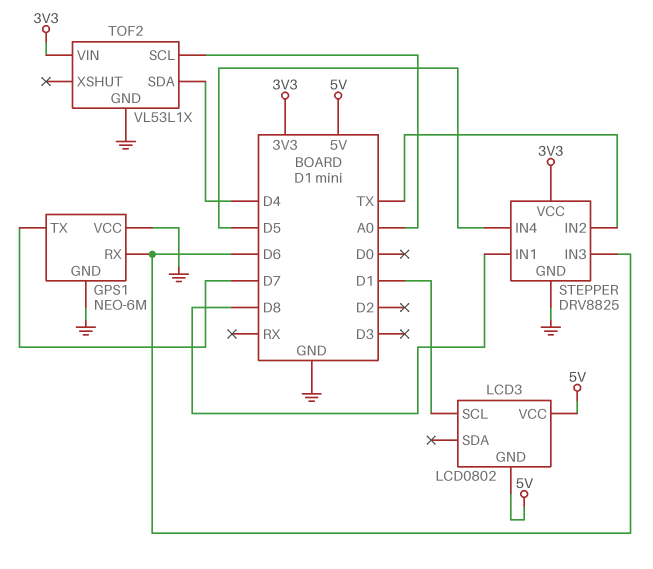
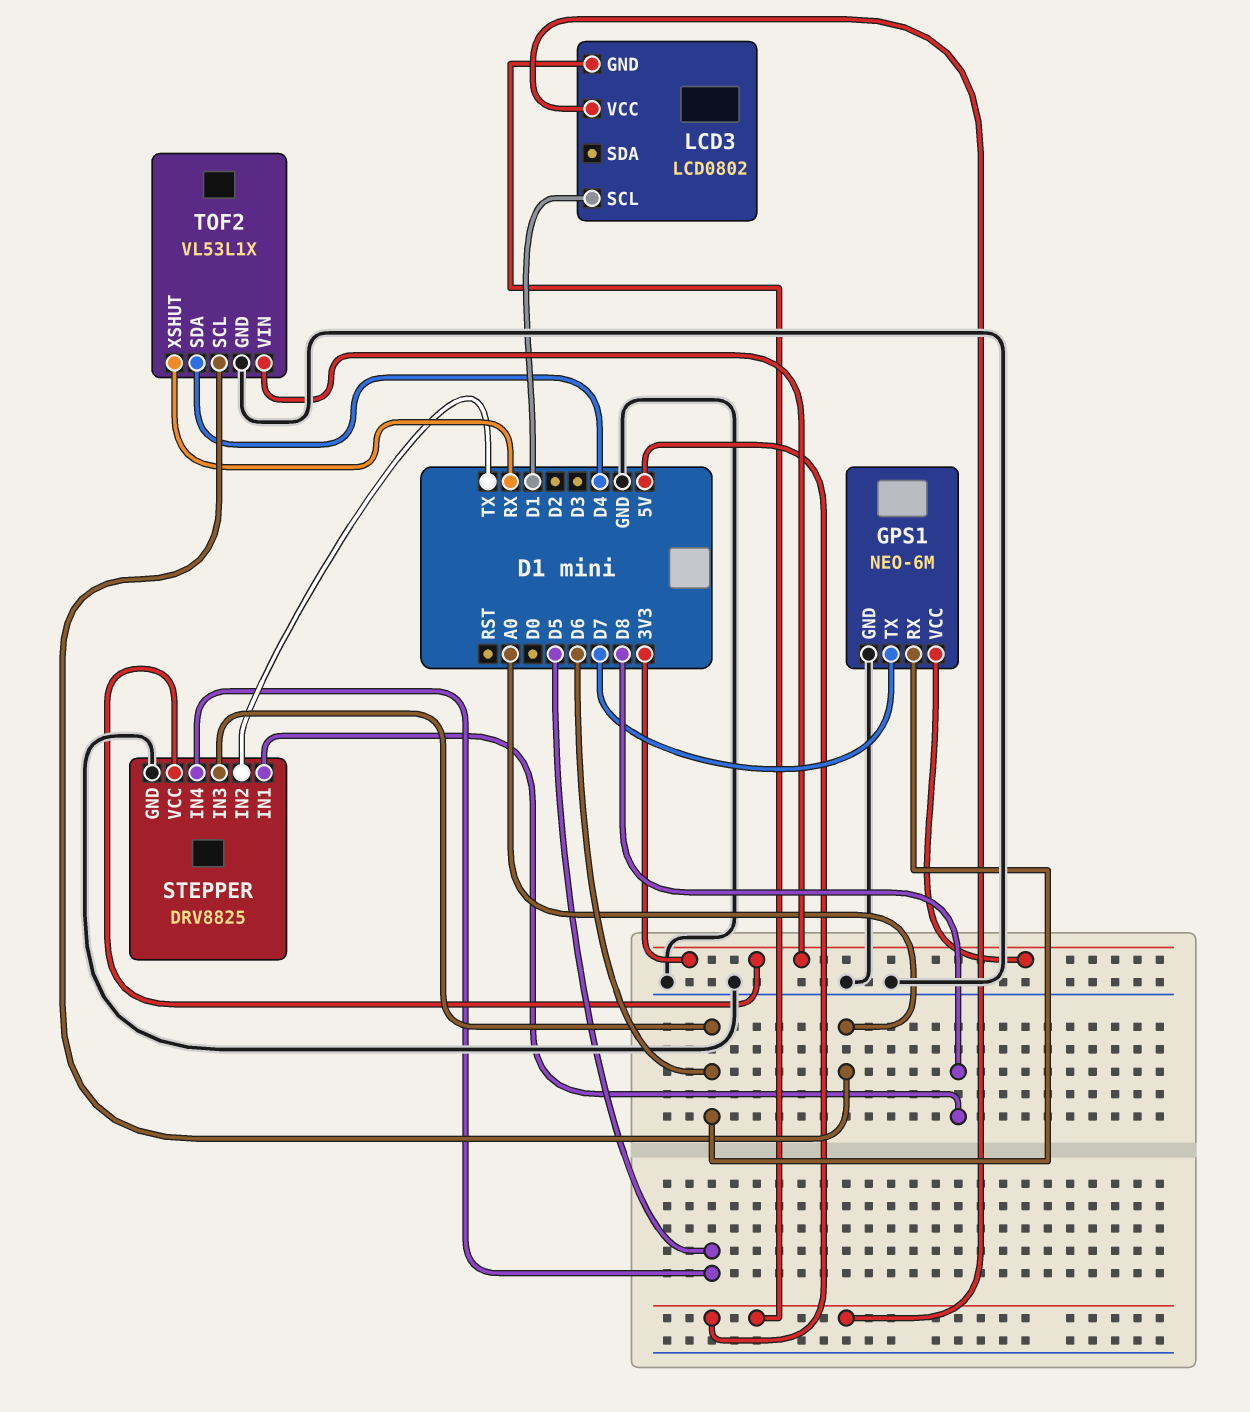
GPS1 pin VCC: GND -> 3V3
TOF2 pin XSHUT: none -> RX

